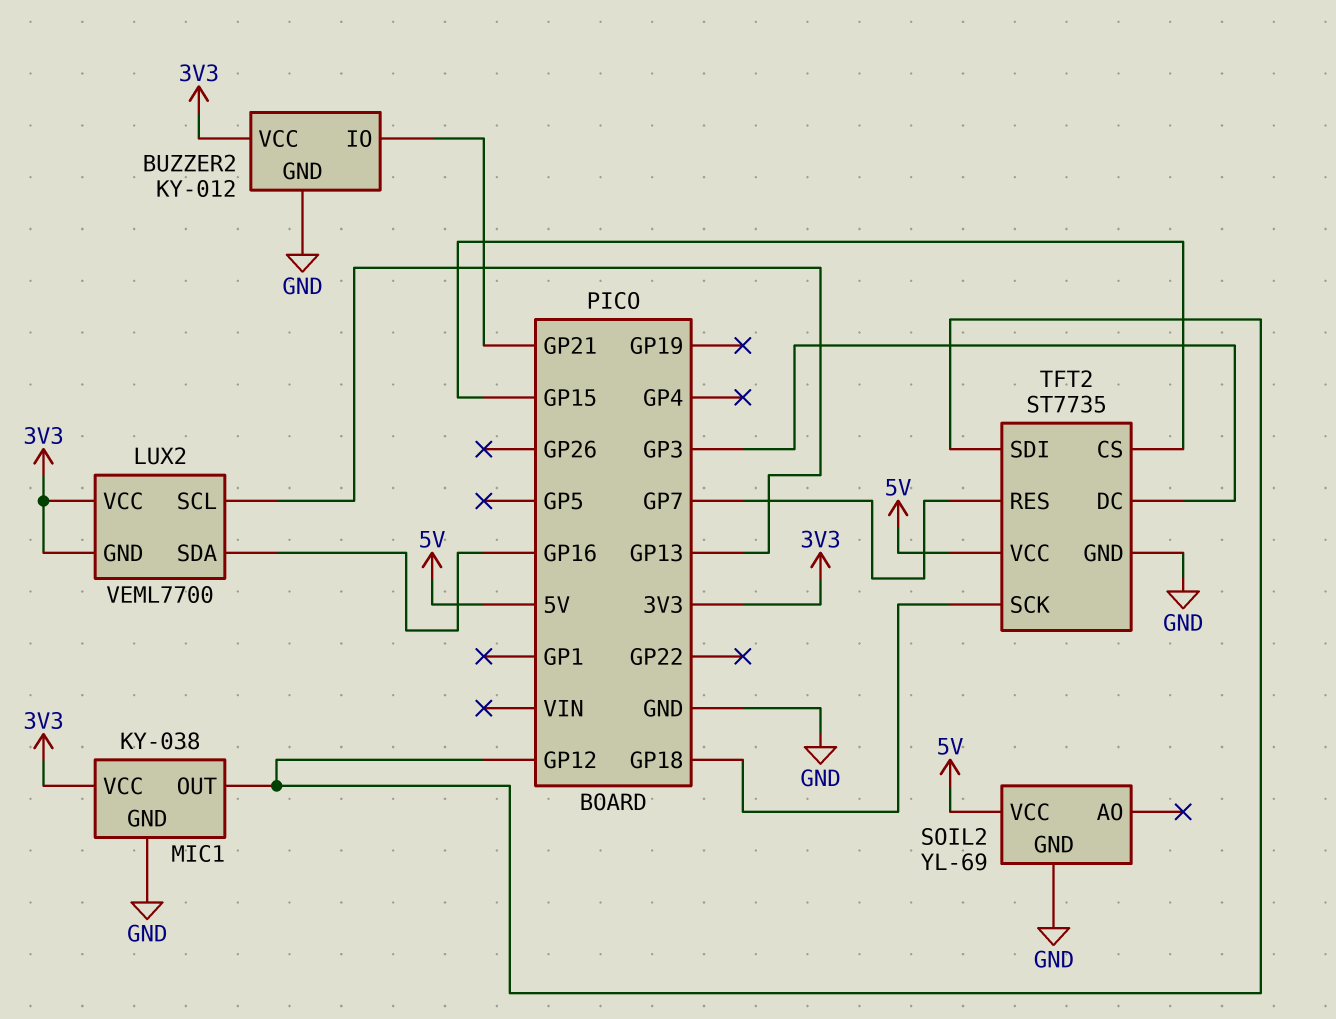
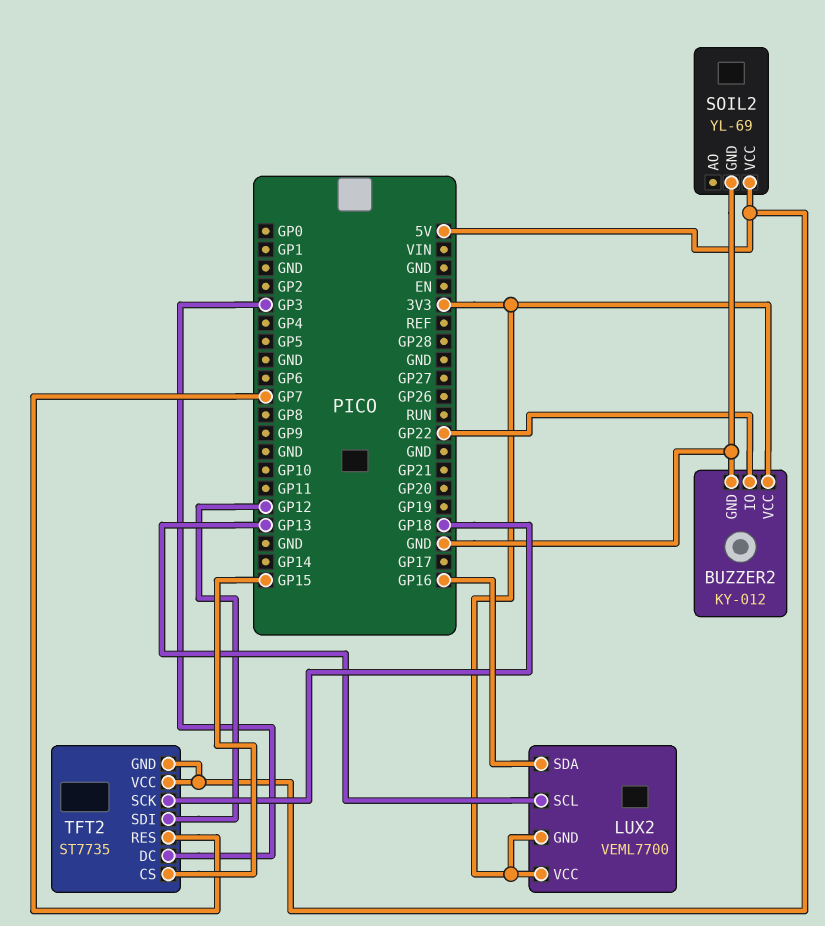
BUZZER2 pin IO: GP21 -> GP22
MIC1: KY-038 -> none
MIC1 pin GND: GND -> none
MIC1 pin OUT: GP12 -> none
MIC1 pin VCC: 3V3 -> none
TFT2 pin GND: GND -> 5V

